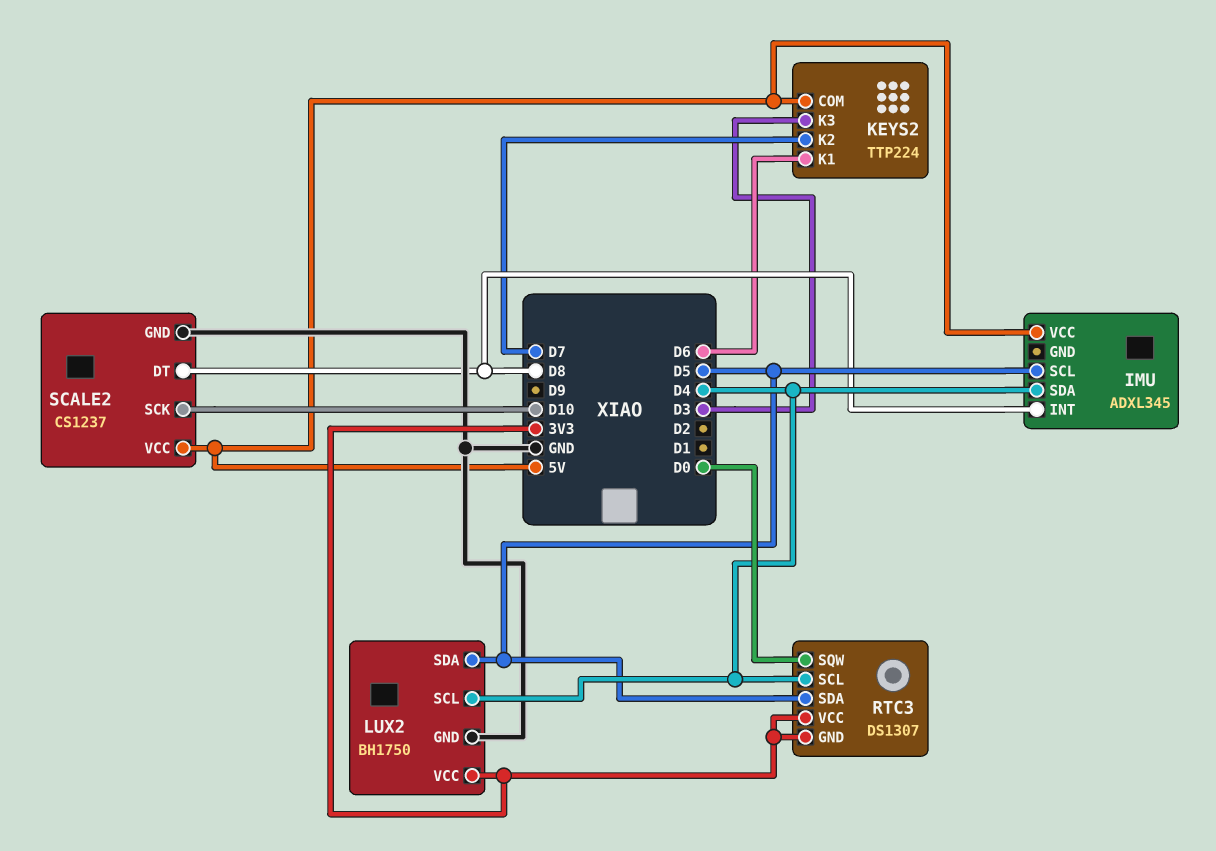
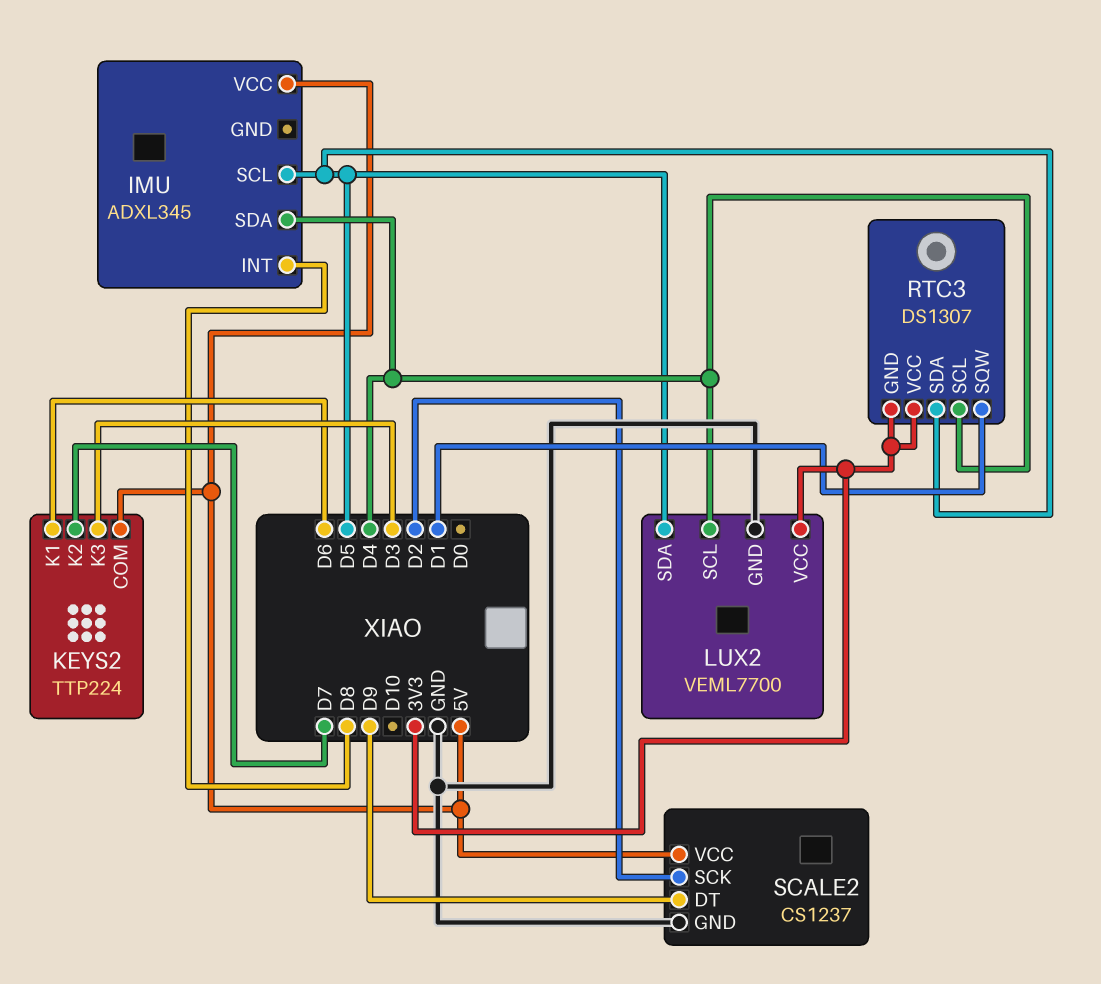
LUX2: BH1750 -> VEML7700
RTC3 pin SQW: D0 -> D1
SCALE2 pin DT: D8 -> D9
SCALE2 pin SCK: D10 -> D2

